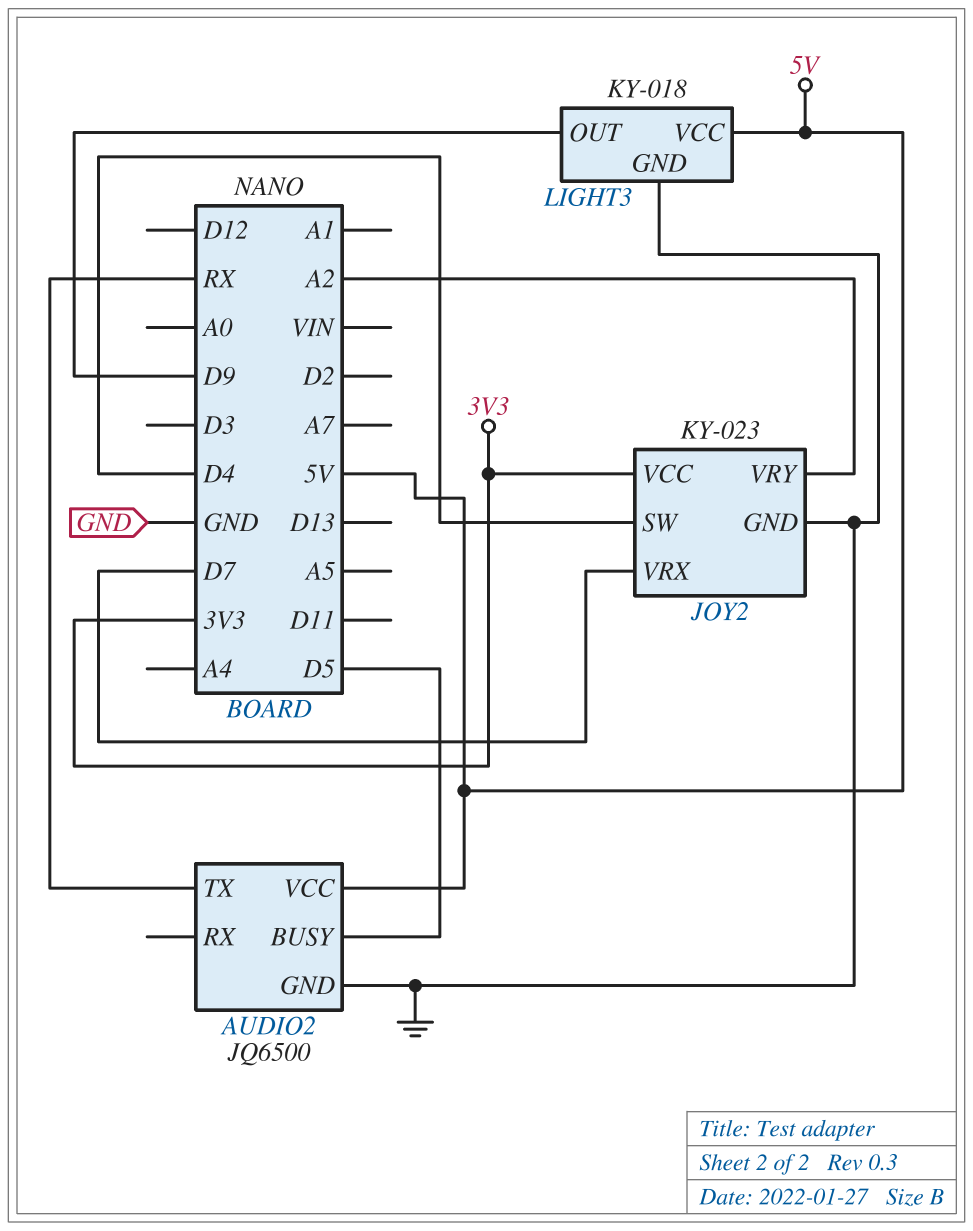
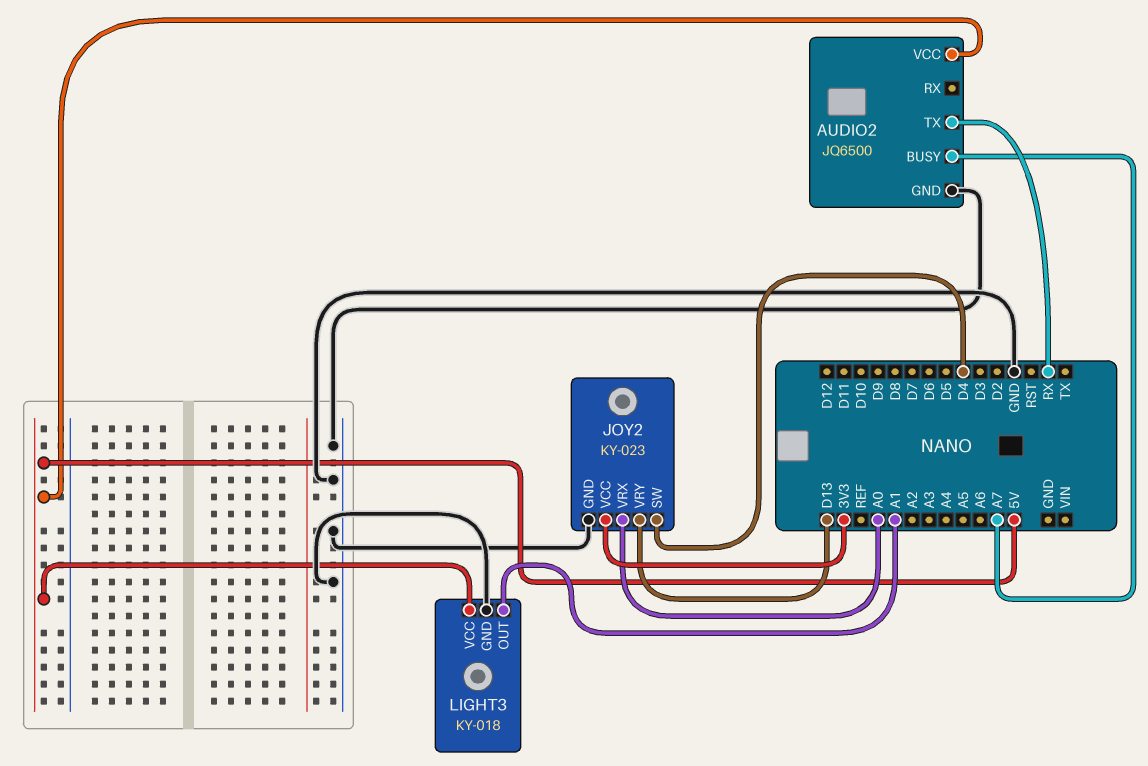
AUDIO2 pin BUSY: D5 -> A7
JOY2 pin VRX: D7 -> A0
JOY2 pin VRY: A2 -> D13
LIGHT3 pin OUT: D9 -> A1

